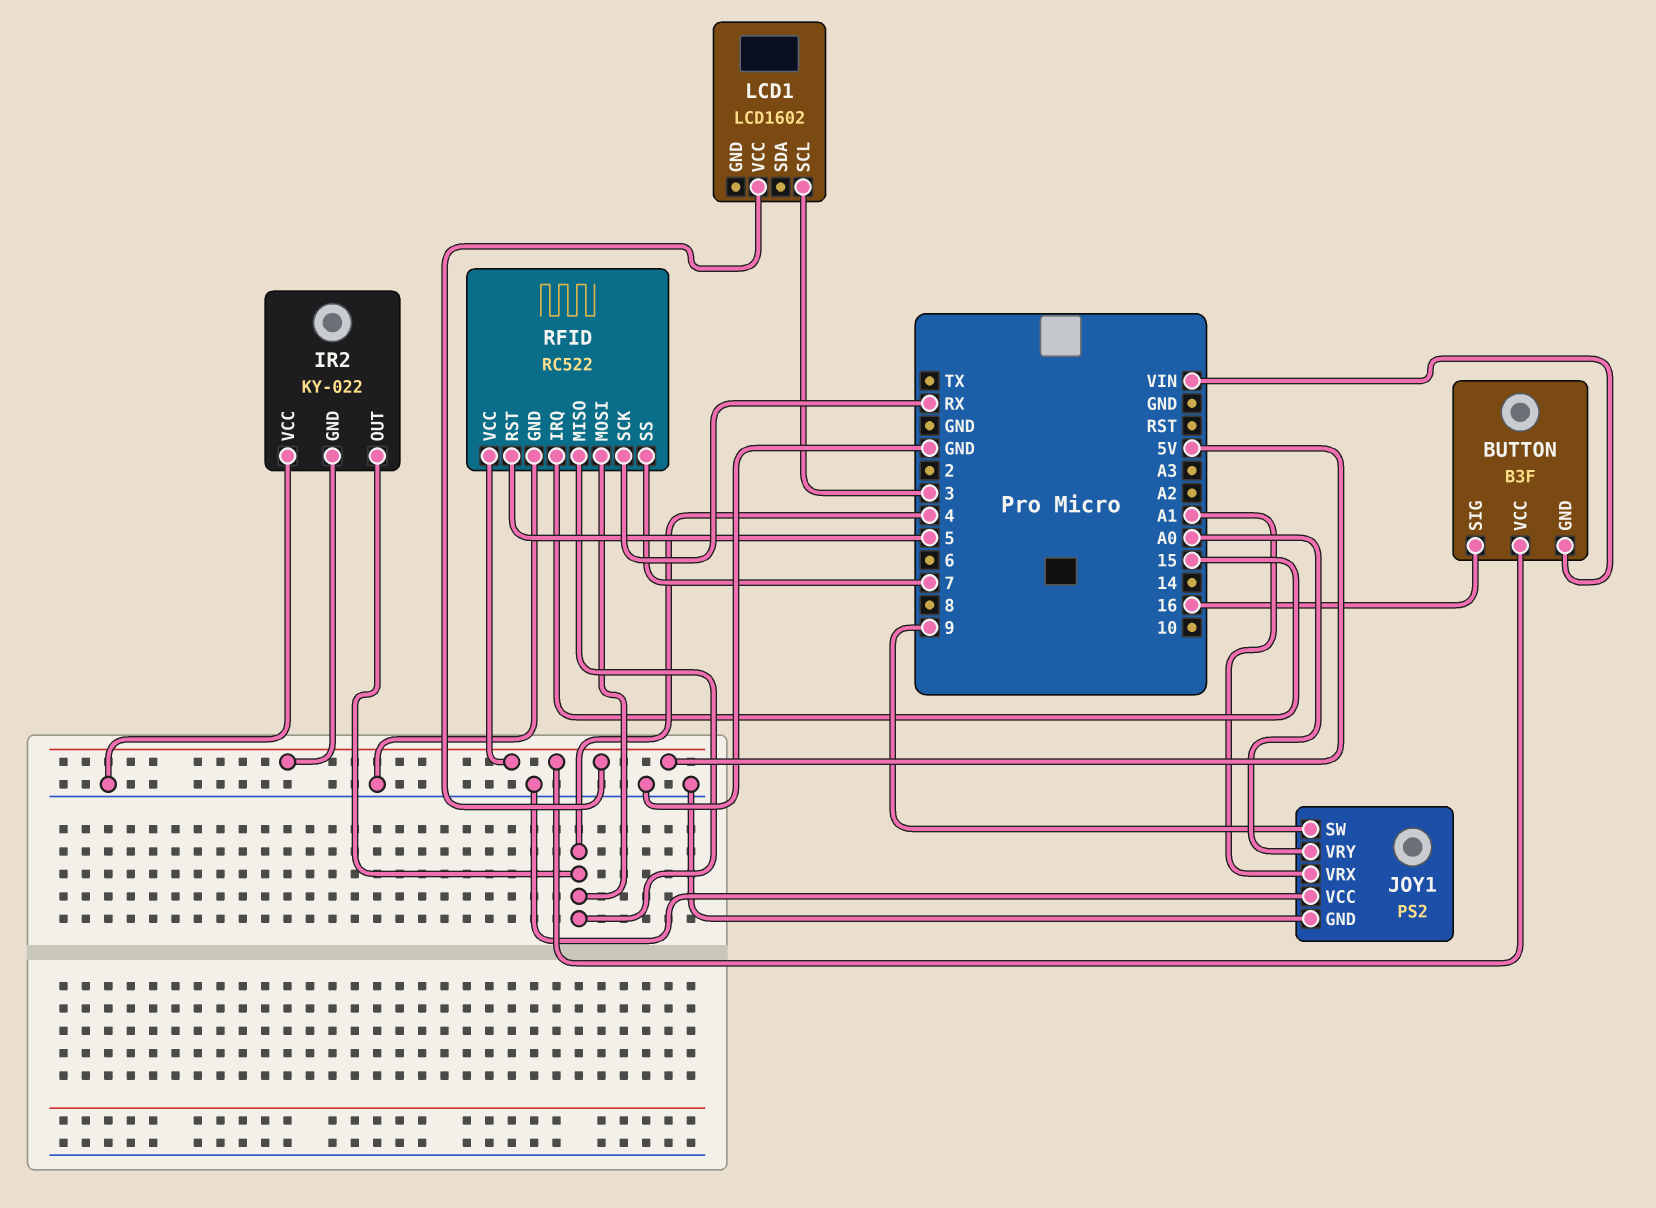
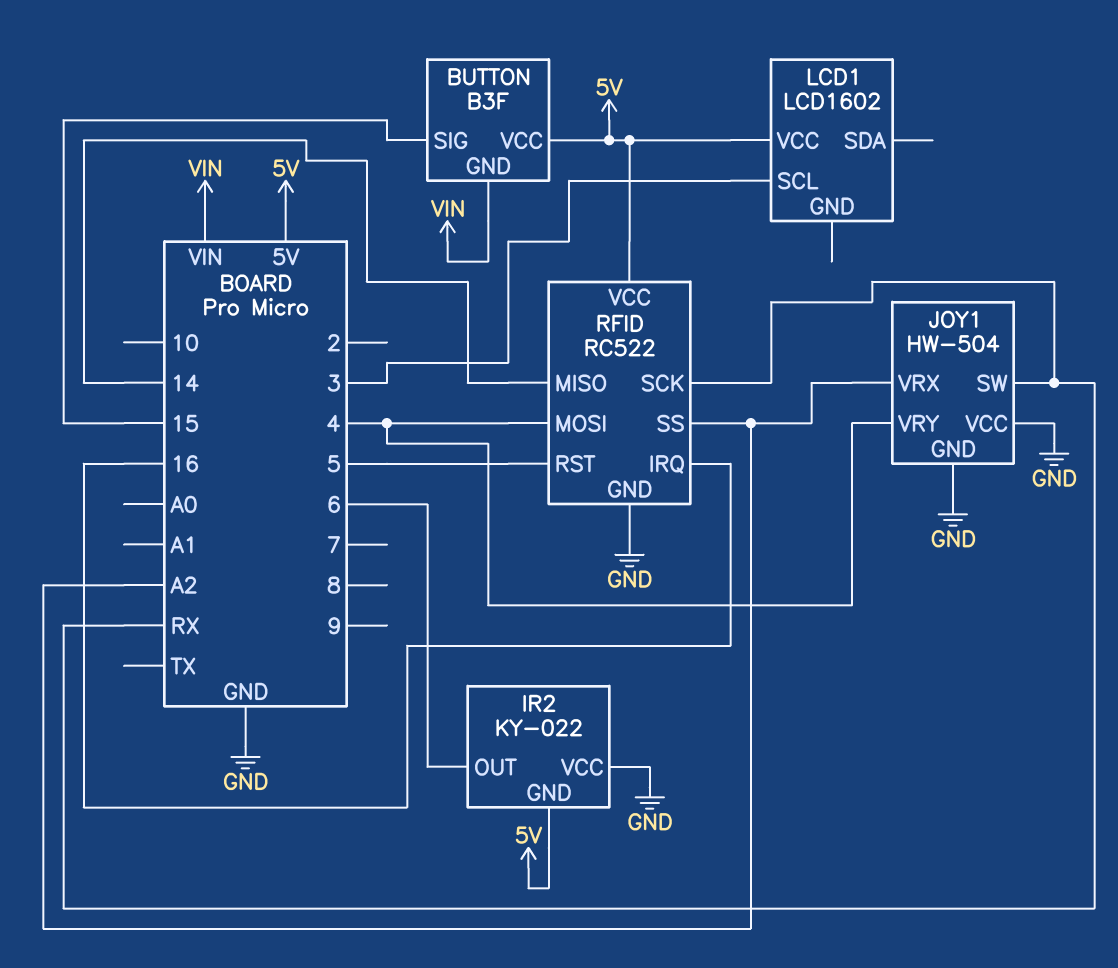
BUTTON pin SIG: 16 -> 15
IR2 pin OUT: 4 -> 6
JOY1: PS2 -> HW-504
JOY1 pin SW: 9 -> RX
JOY1 pin VRX: A1 -> A2
JOY1 pin VRY: A0 -> 4
RFID pin IRQ: 15 -> 16
RFID pin MISO: 4 -> 14
RFID pin SS: 7 -> A2

